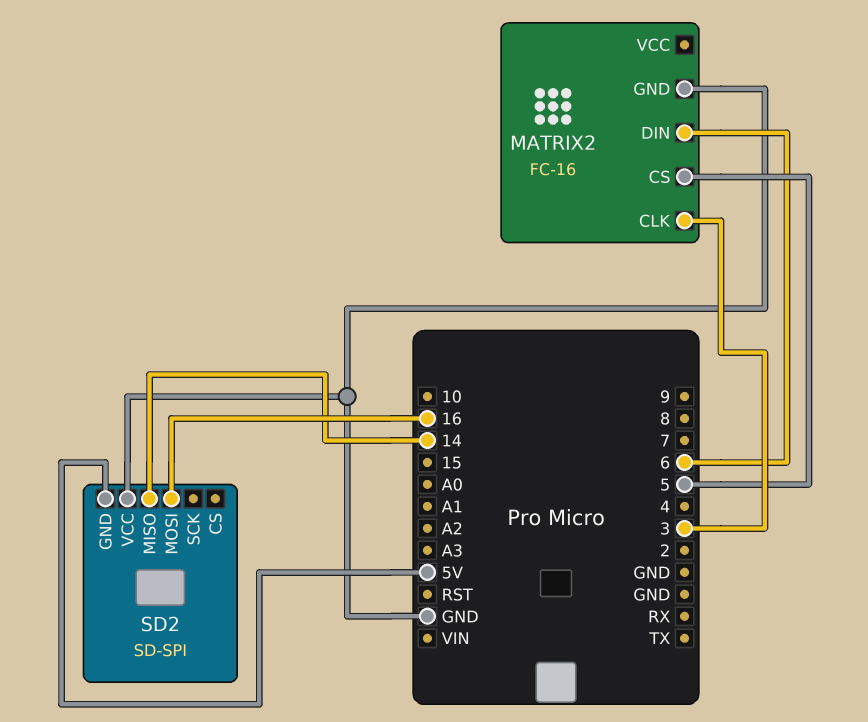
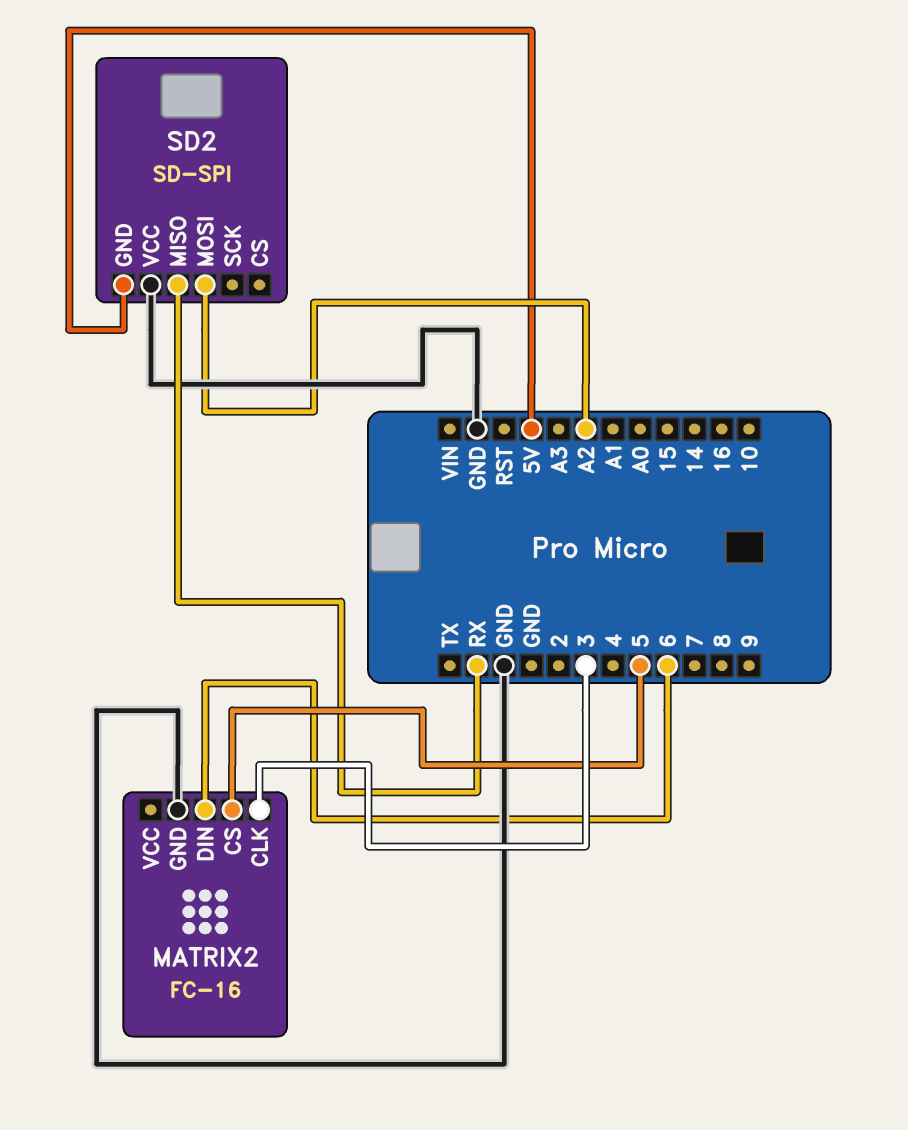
SD2 pin MISO: 14 -> RX
SD2 pin MOSI: 16 -> A2

